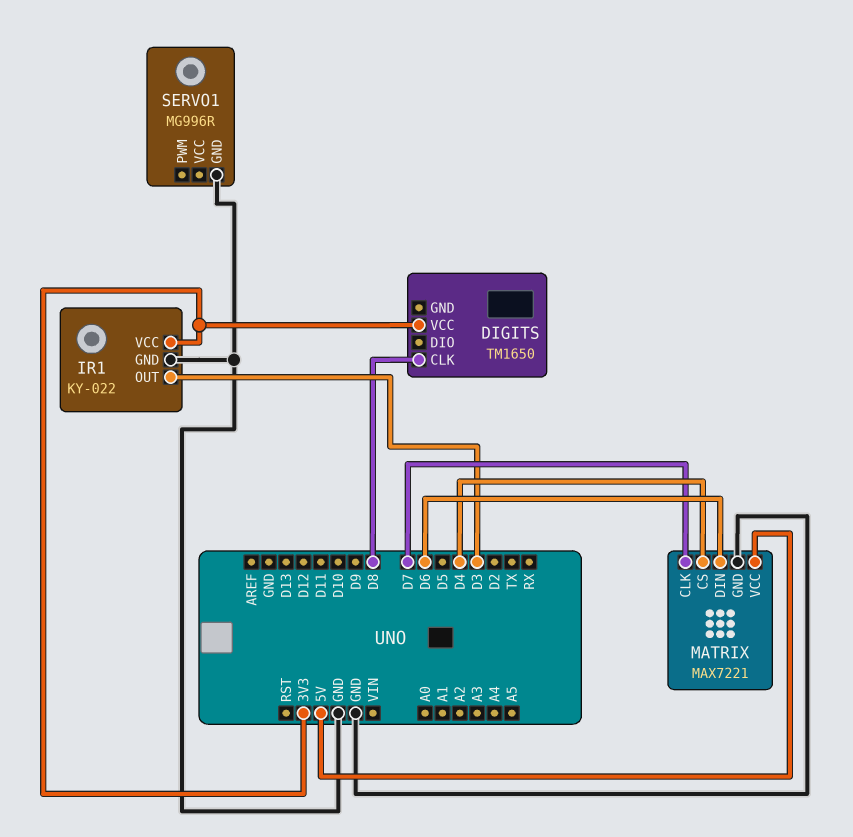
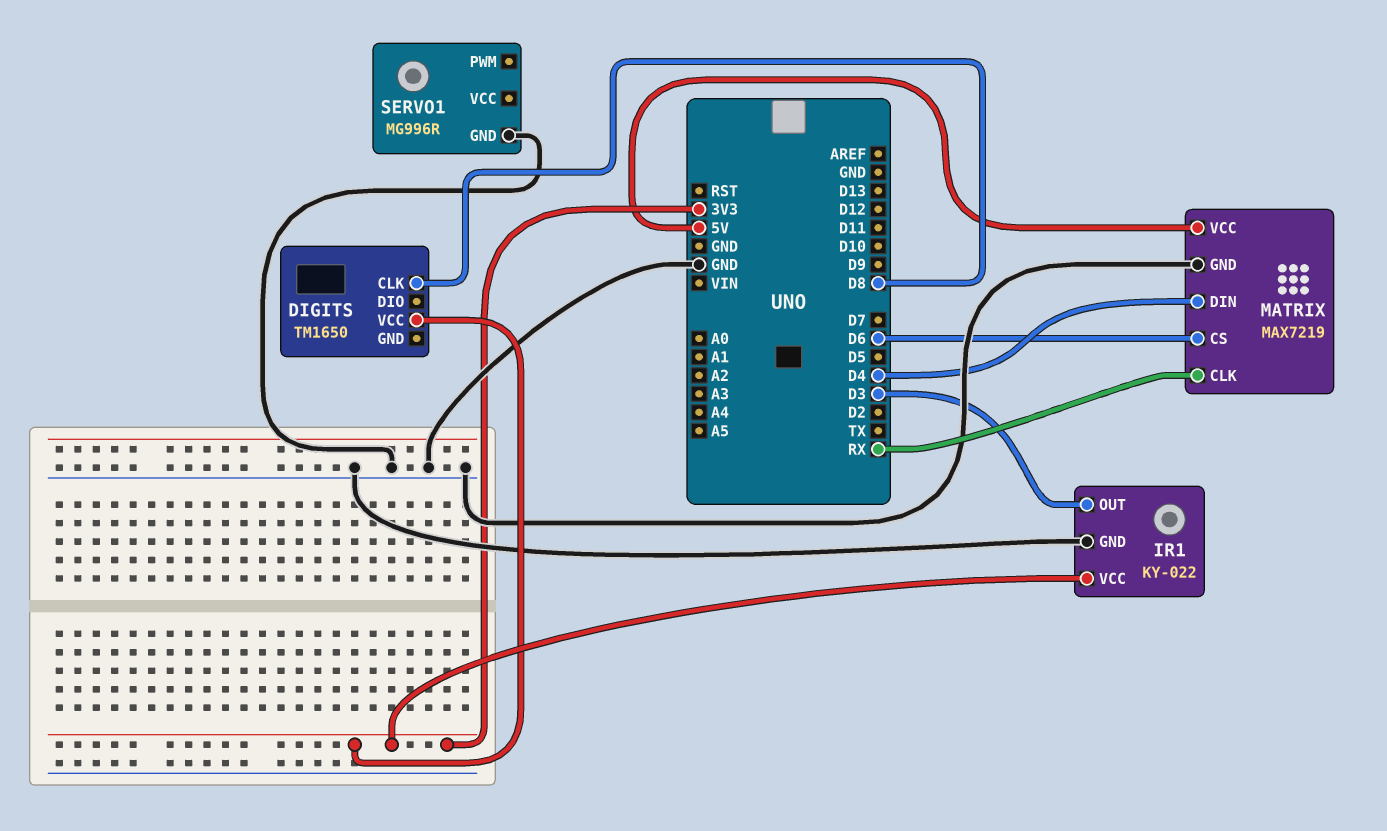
MATRIX: MAX7221 -> MAX7219
MATRIX pin CLK: D7 -> RX
MATRIX pin CS: D4 -> D6
MATRIX pin DIN: D6 -> D4

